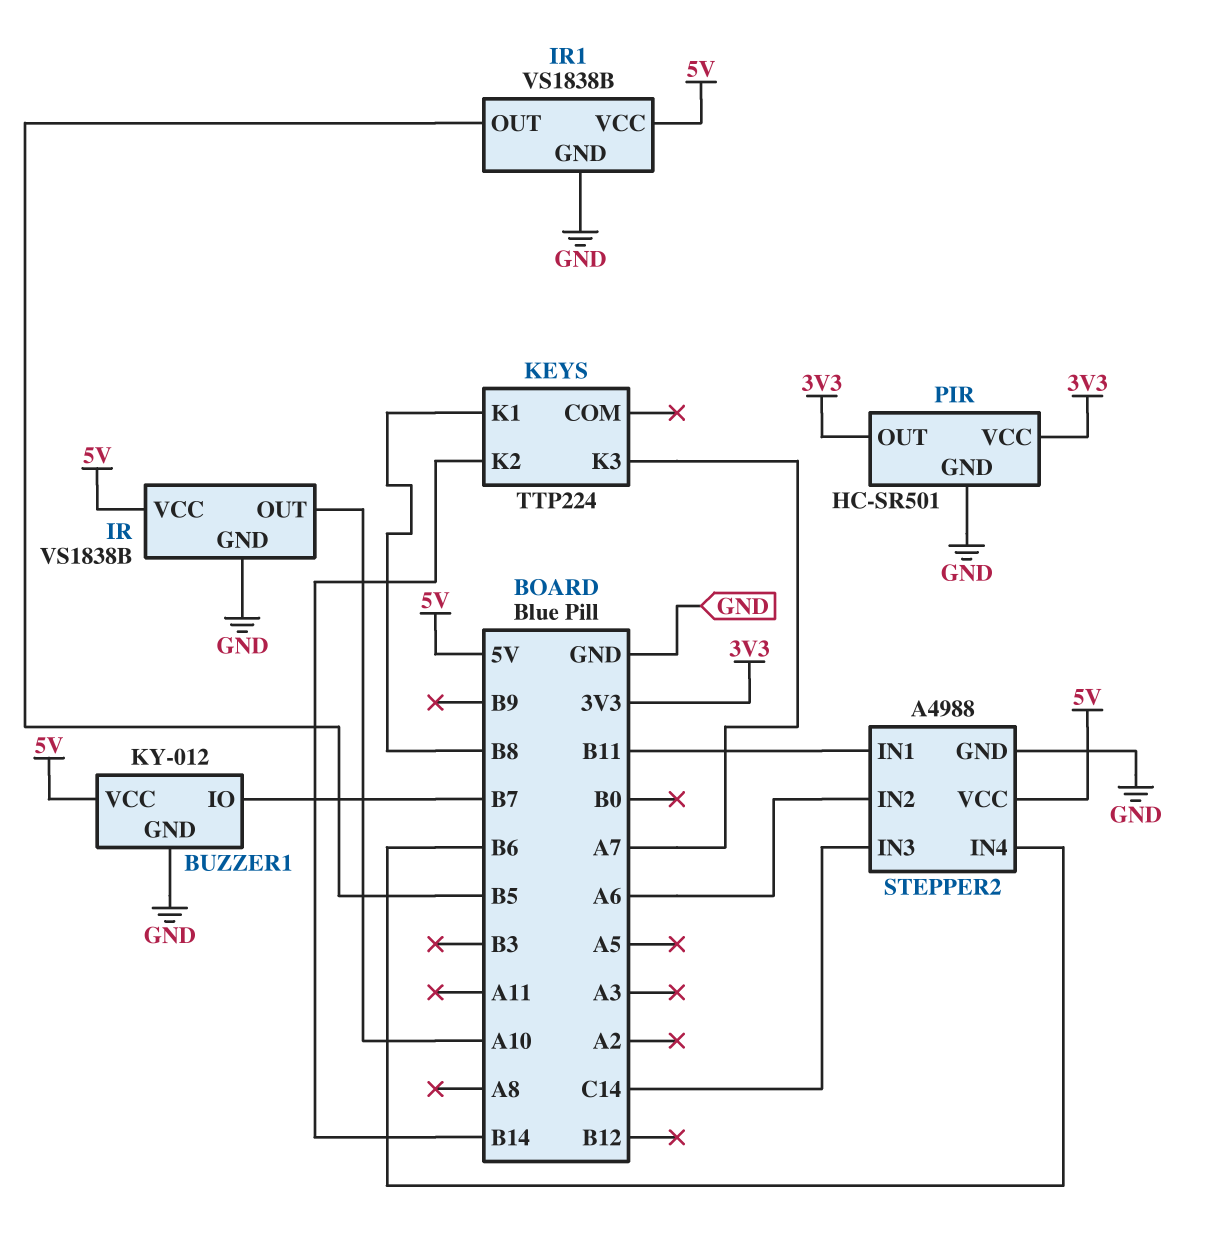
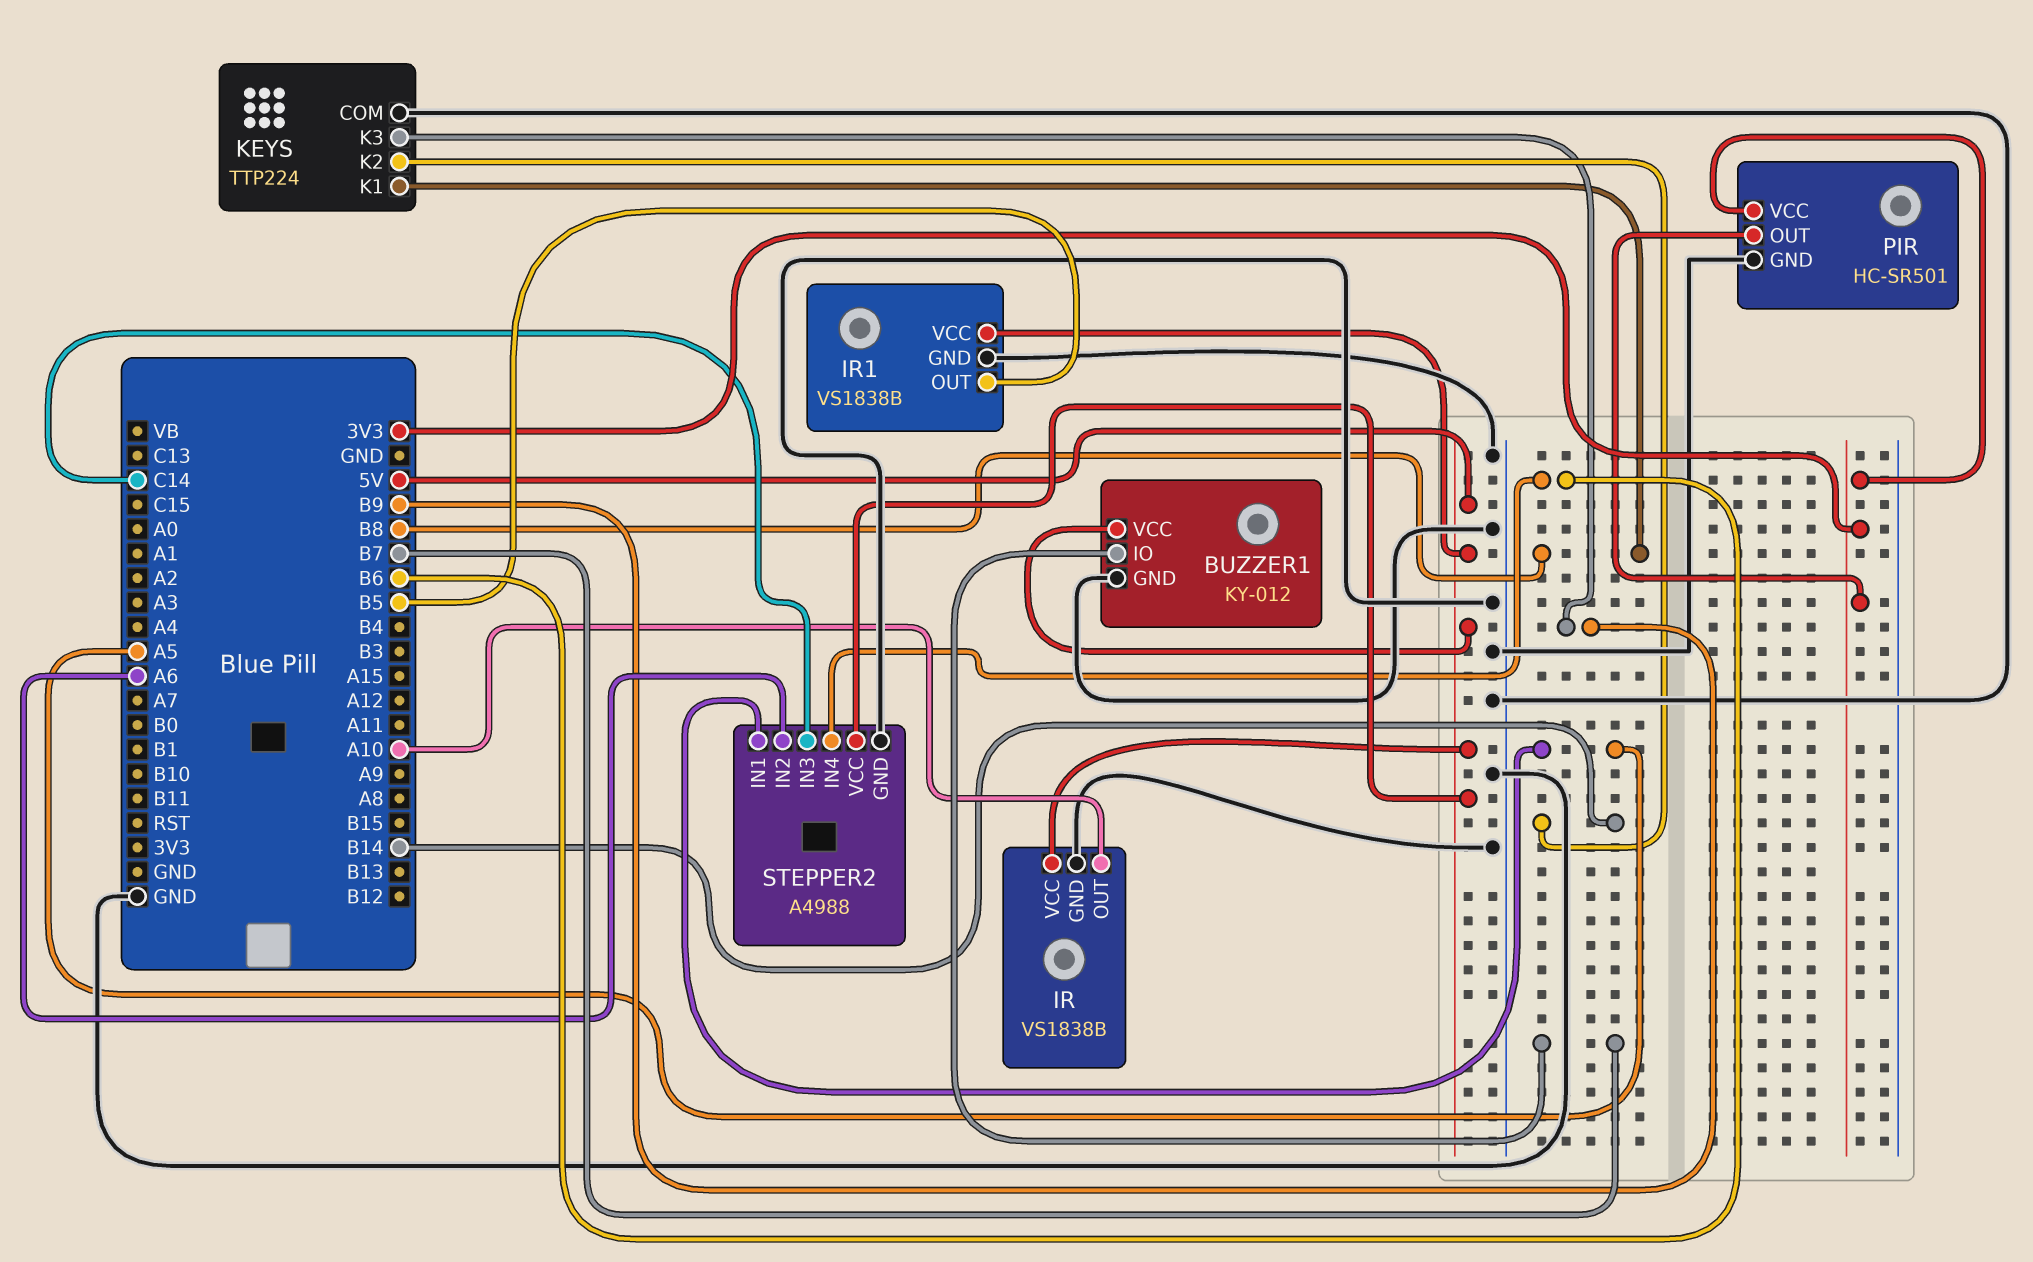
KEYS pin COM: none -> GND
KEYS pin K3: A7 -> B9
STEPPER2 pin IN1: B11 -> A5

